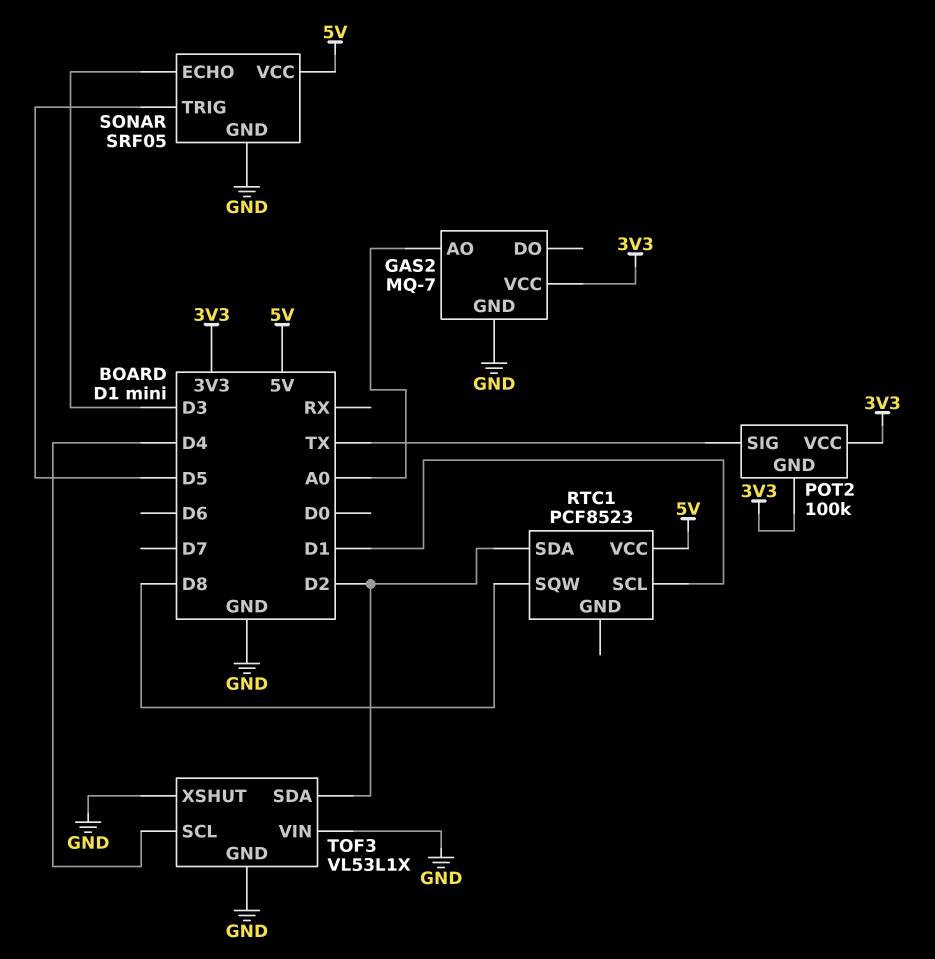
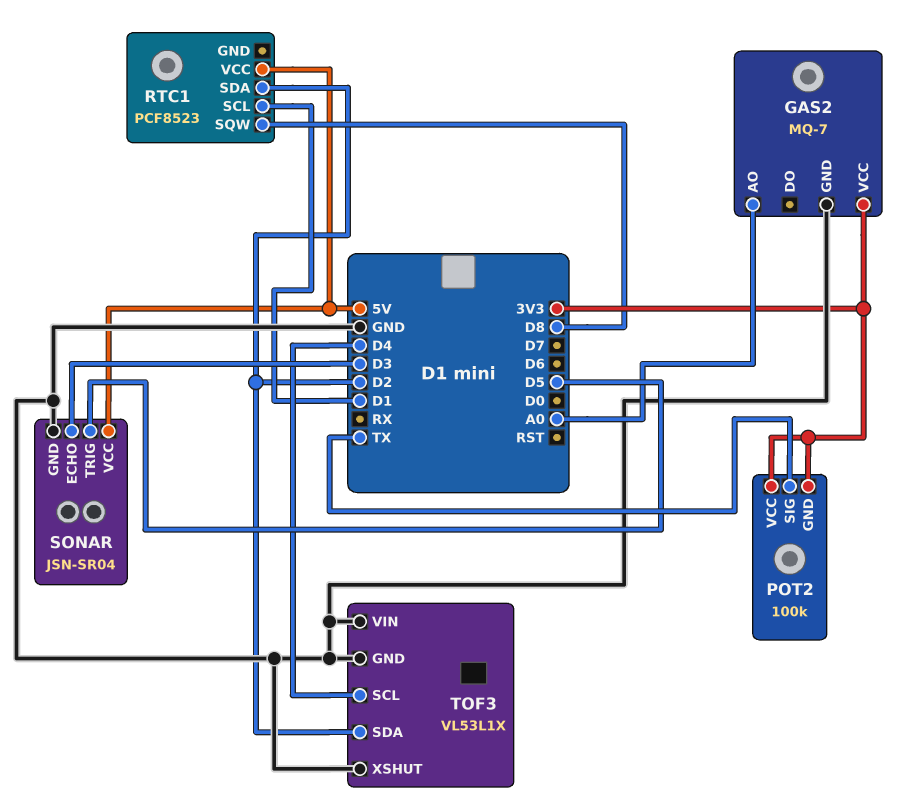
SONAR: SRF05 -> JSN-SR04

